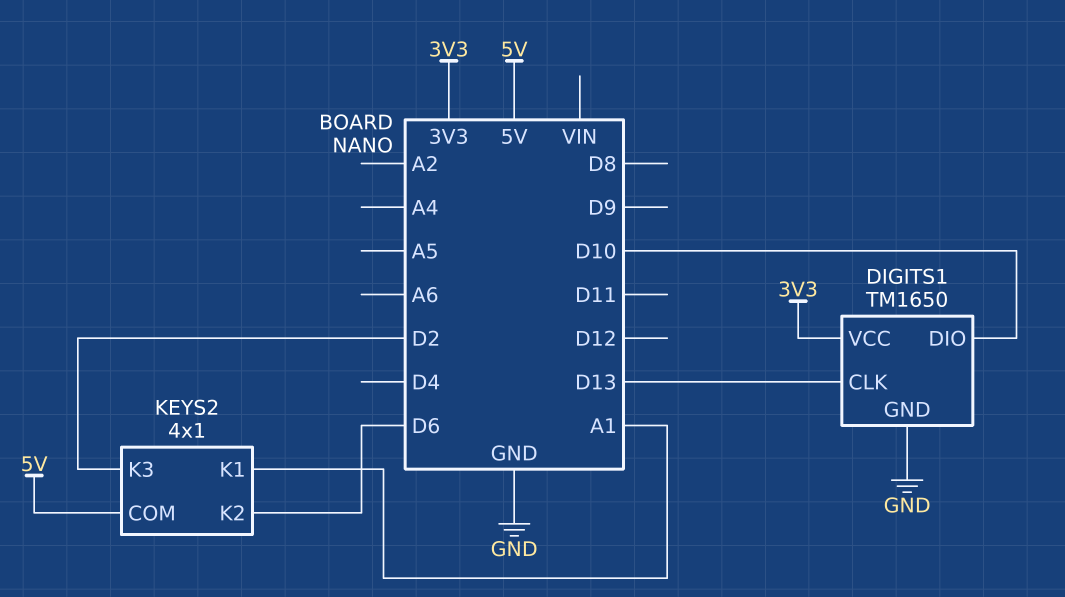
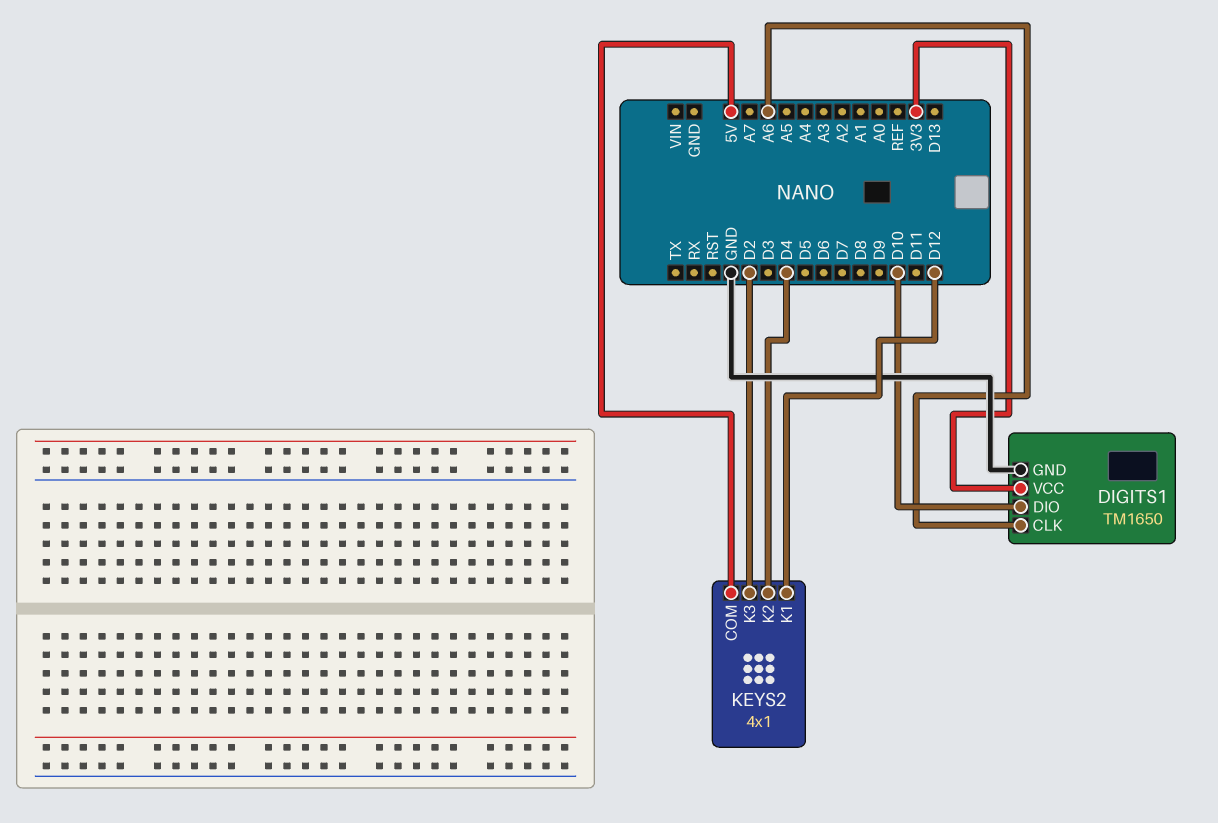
DIGITS1 pin CLK: D13 -> A6
KEYS2 pin K1: A1 -> D12
KEYS2 pin K2: D6 -> D4

